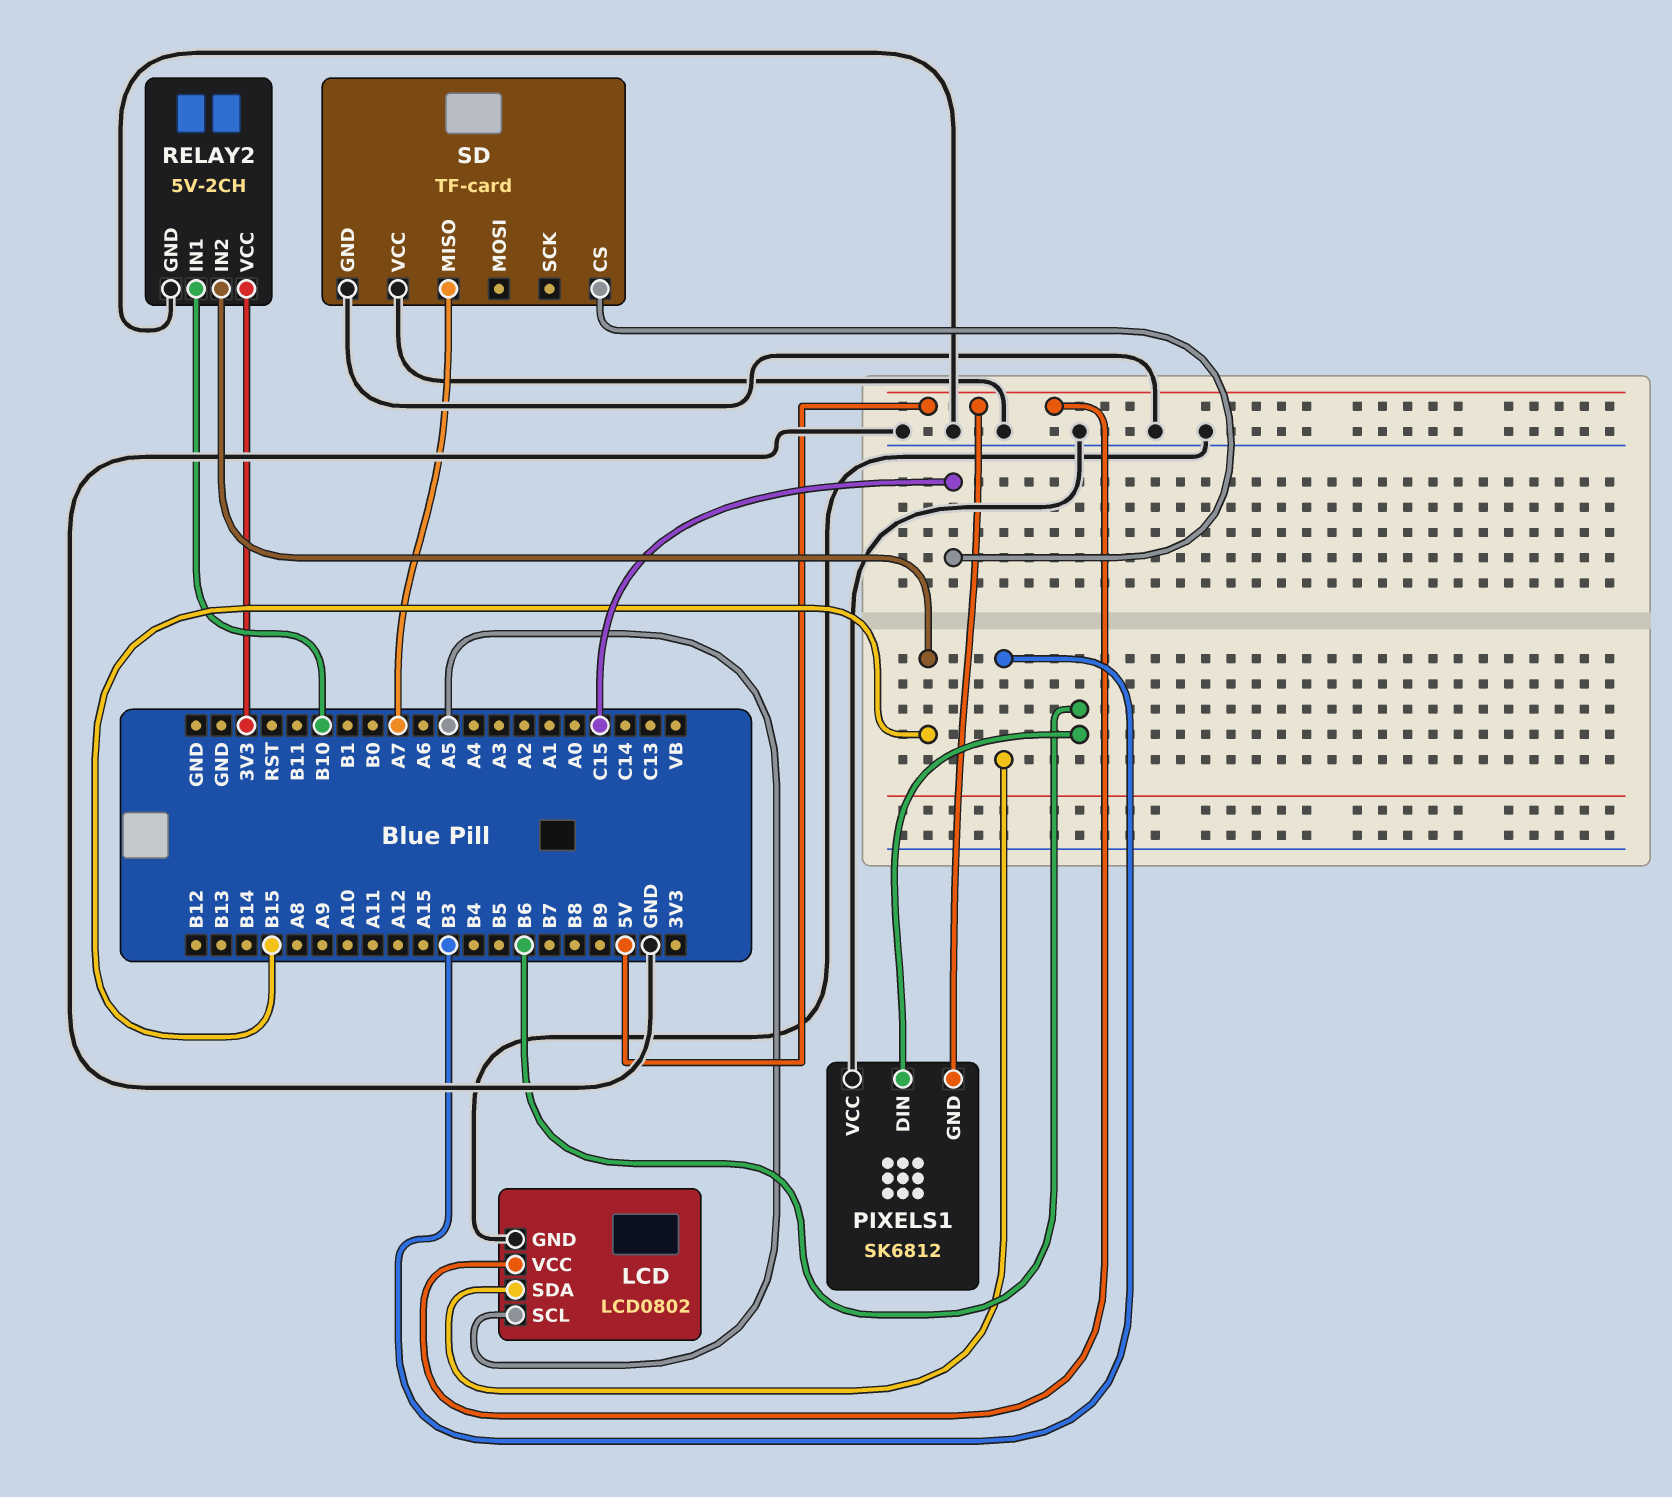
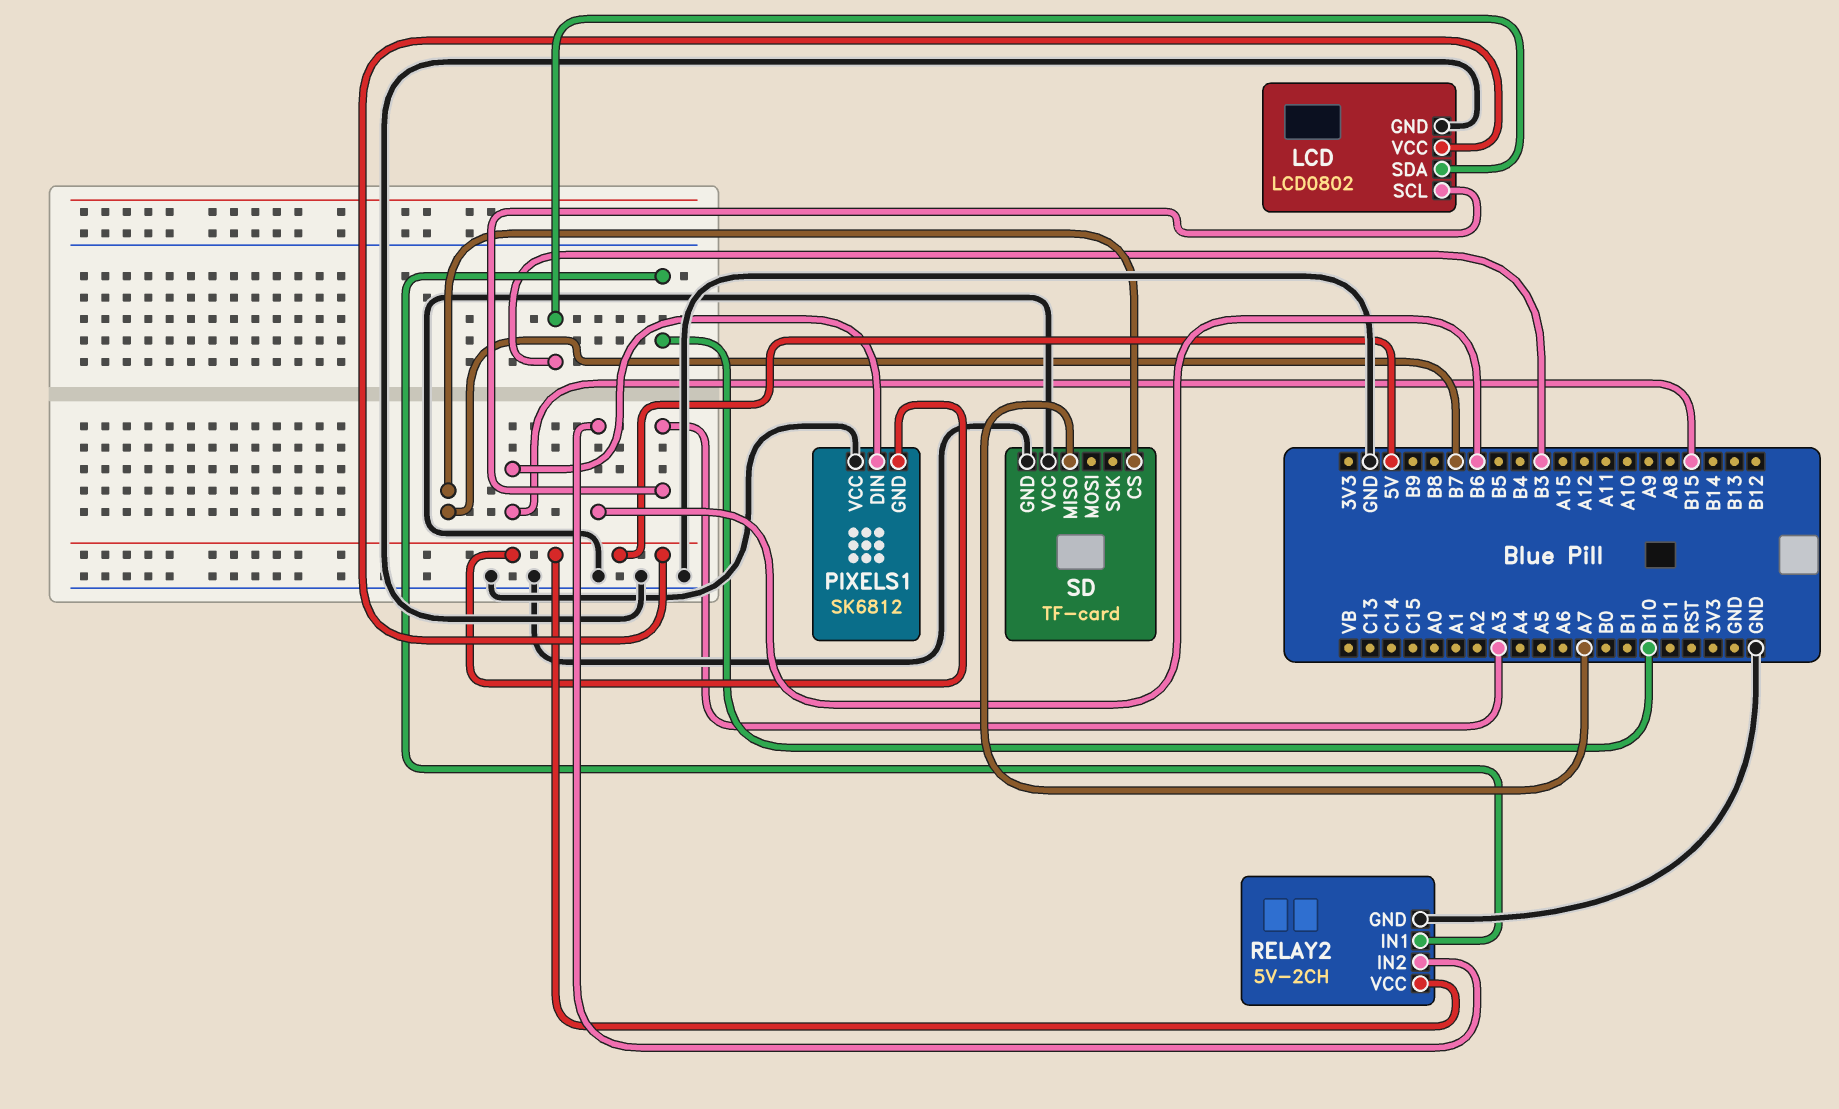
LCD pin SCL: A5 -> A3
PIXELS1 pin DIN: B6 -> B15
RELAY2 pin IN2: B15 -> B6
RELAY2 pin VCC: 3V3 -> 5V
SD pin CS: C15 -> B7

